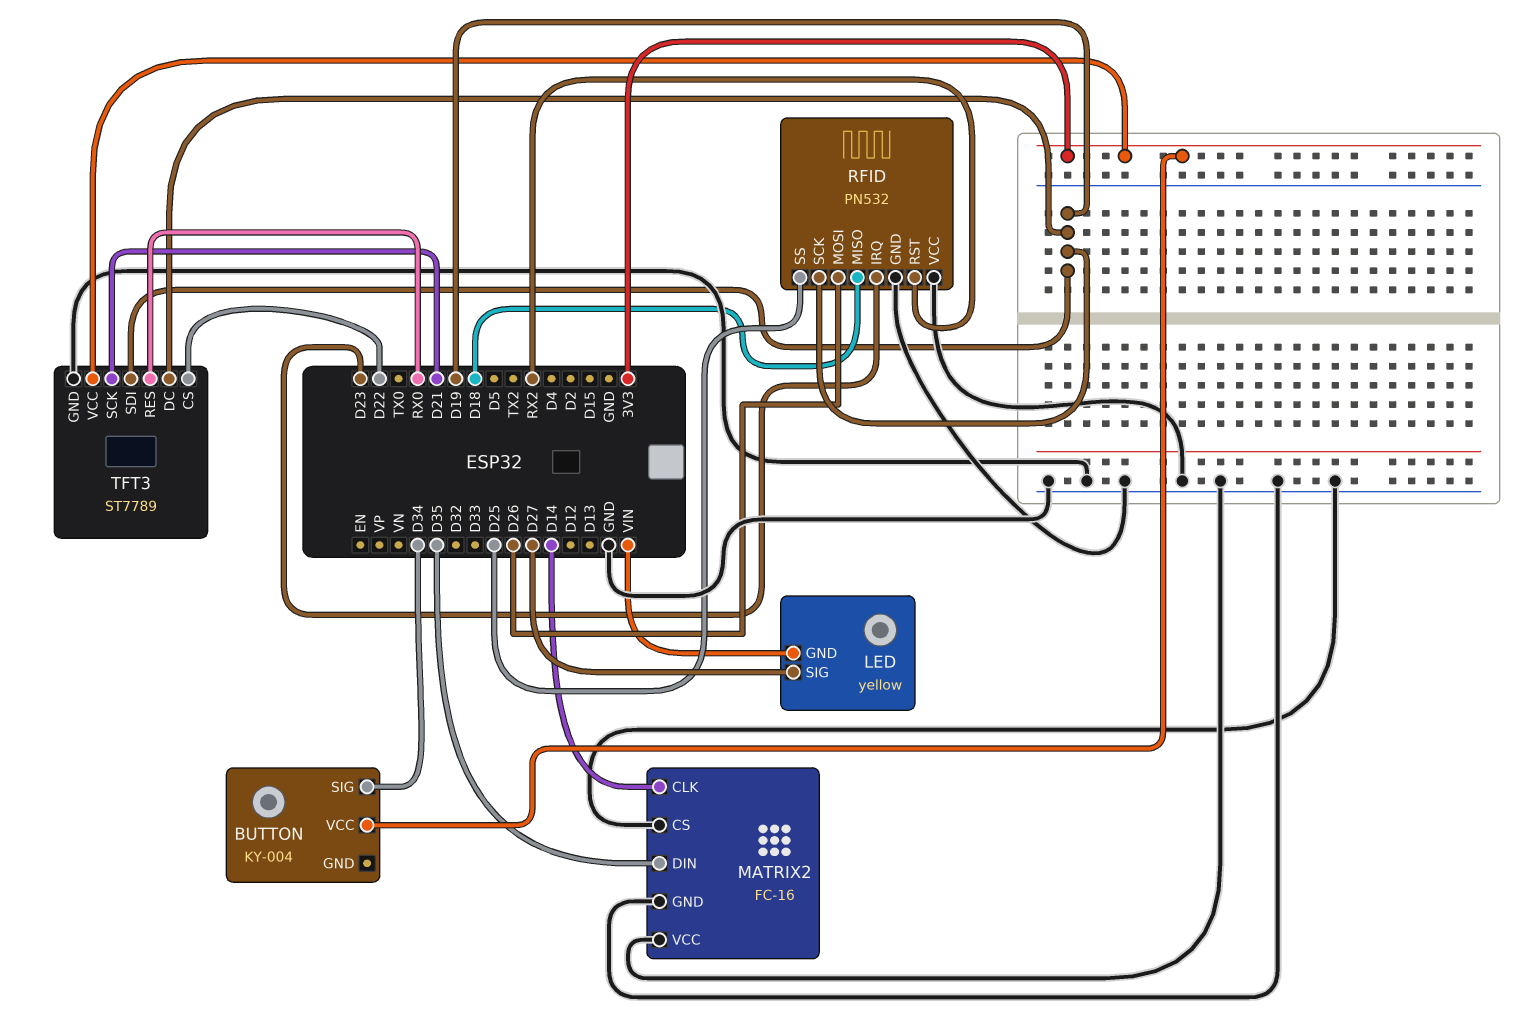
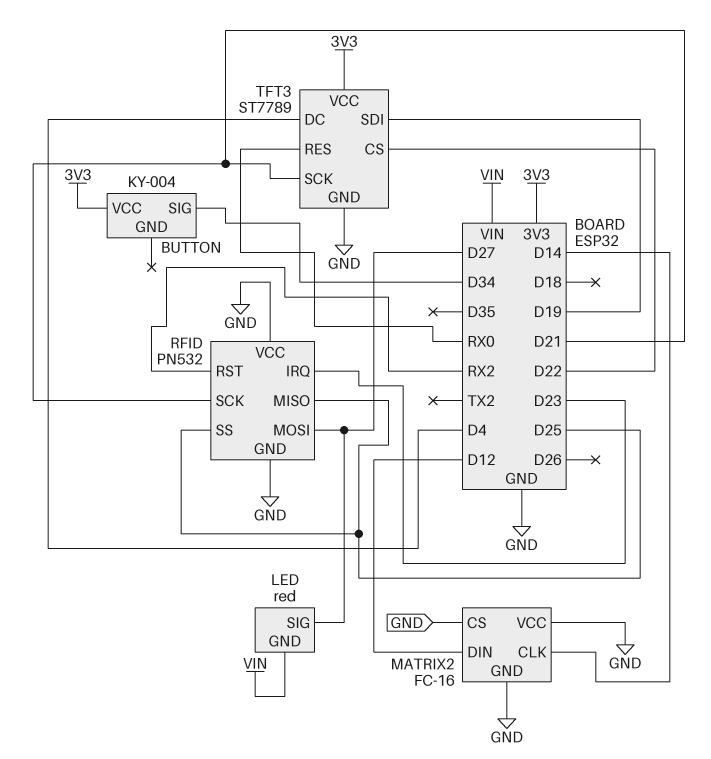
LED: yellow -> red
MATRIX2 pin DIN: D35 -> D12
RFID pin MISO: D18 -> D25
RFID pin MOSI: D26 -> D27
RFID pin SCK: D19 -> D21
TFT3 pin DC: D19 -> D4

